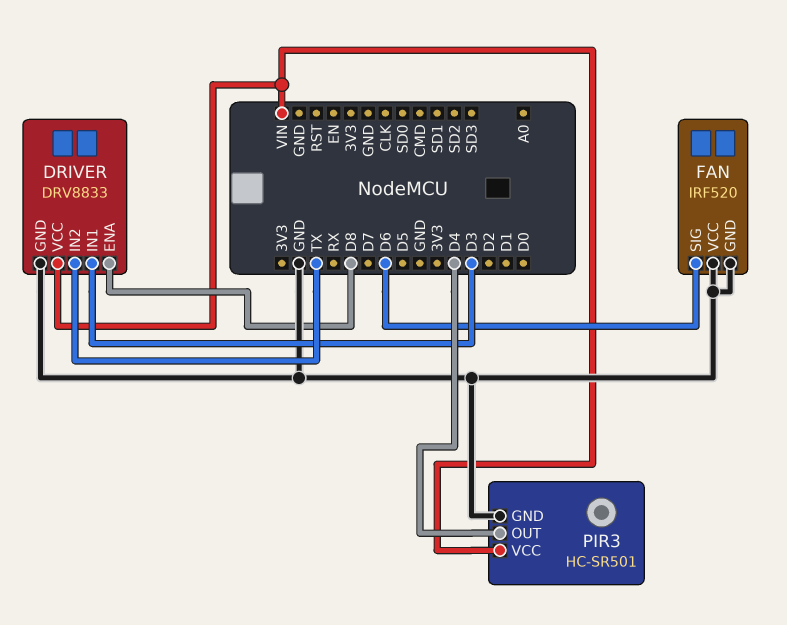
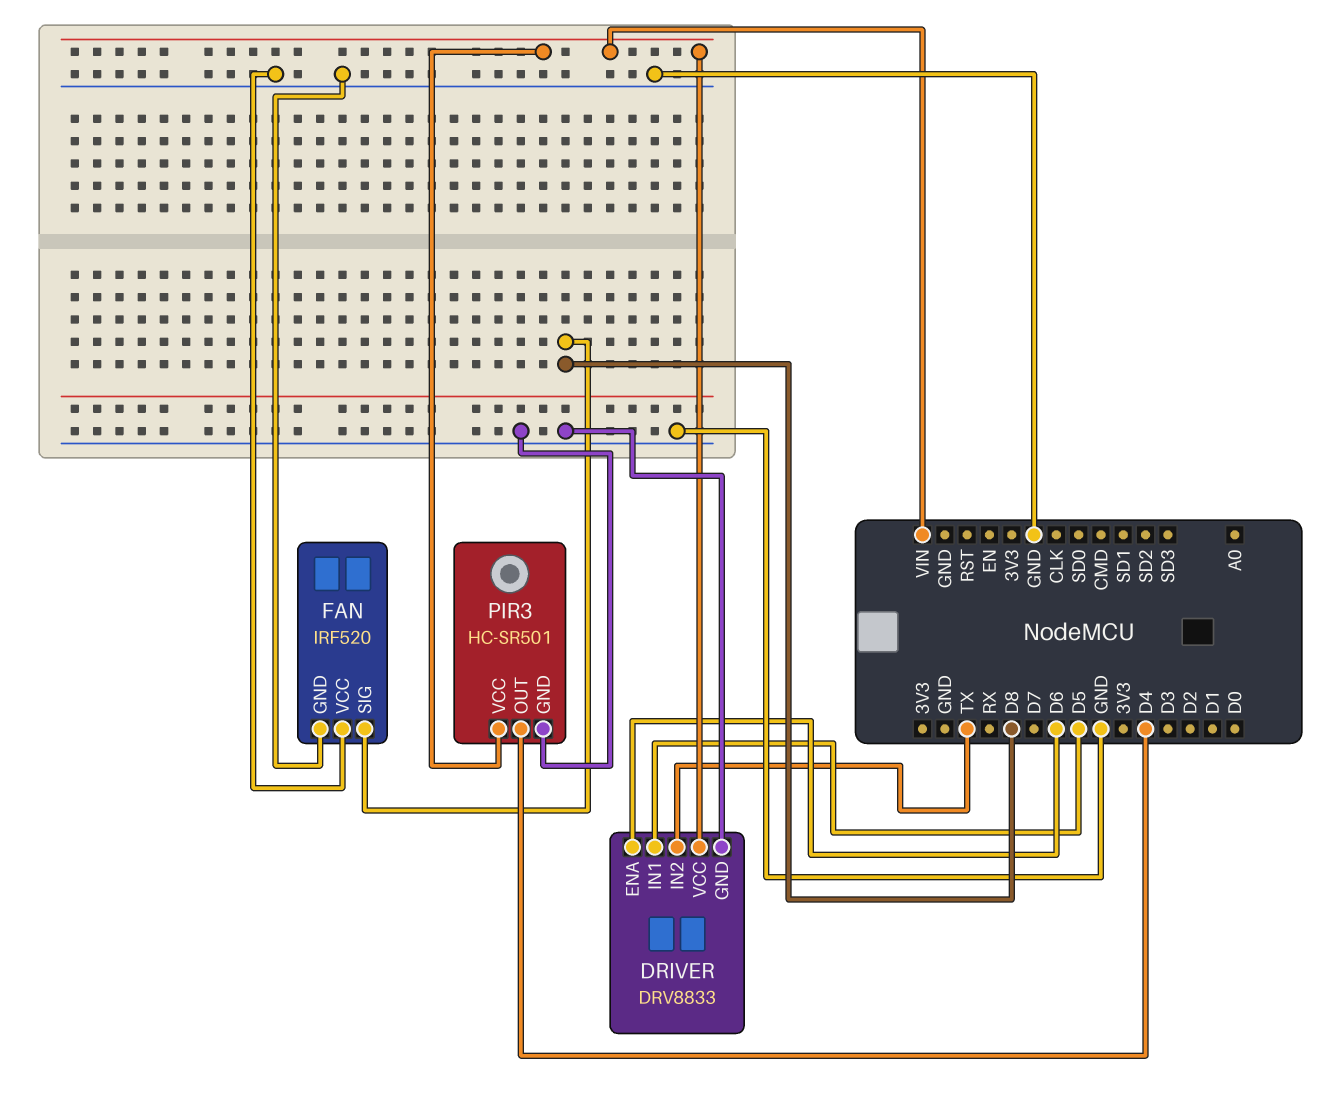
DRIVER pin ENA: D8 -> D6
DRIVER pin IN1: D3 -> D5
FAN pin SIG: D6 -> D8

